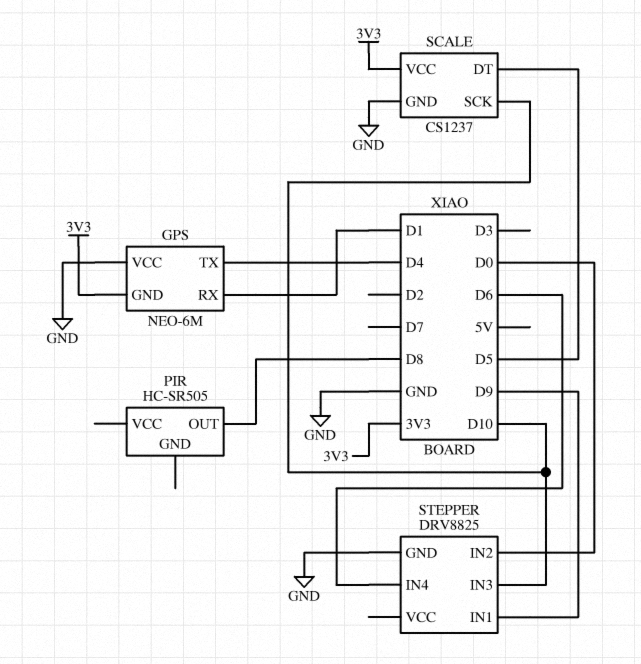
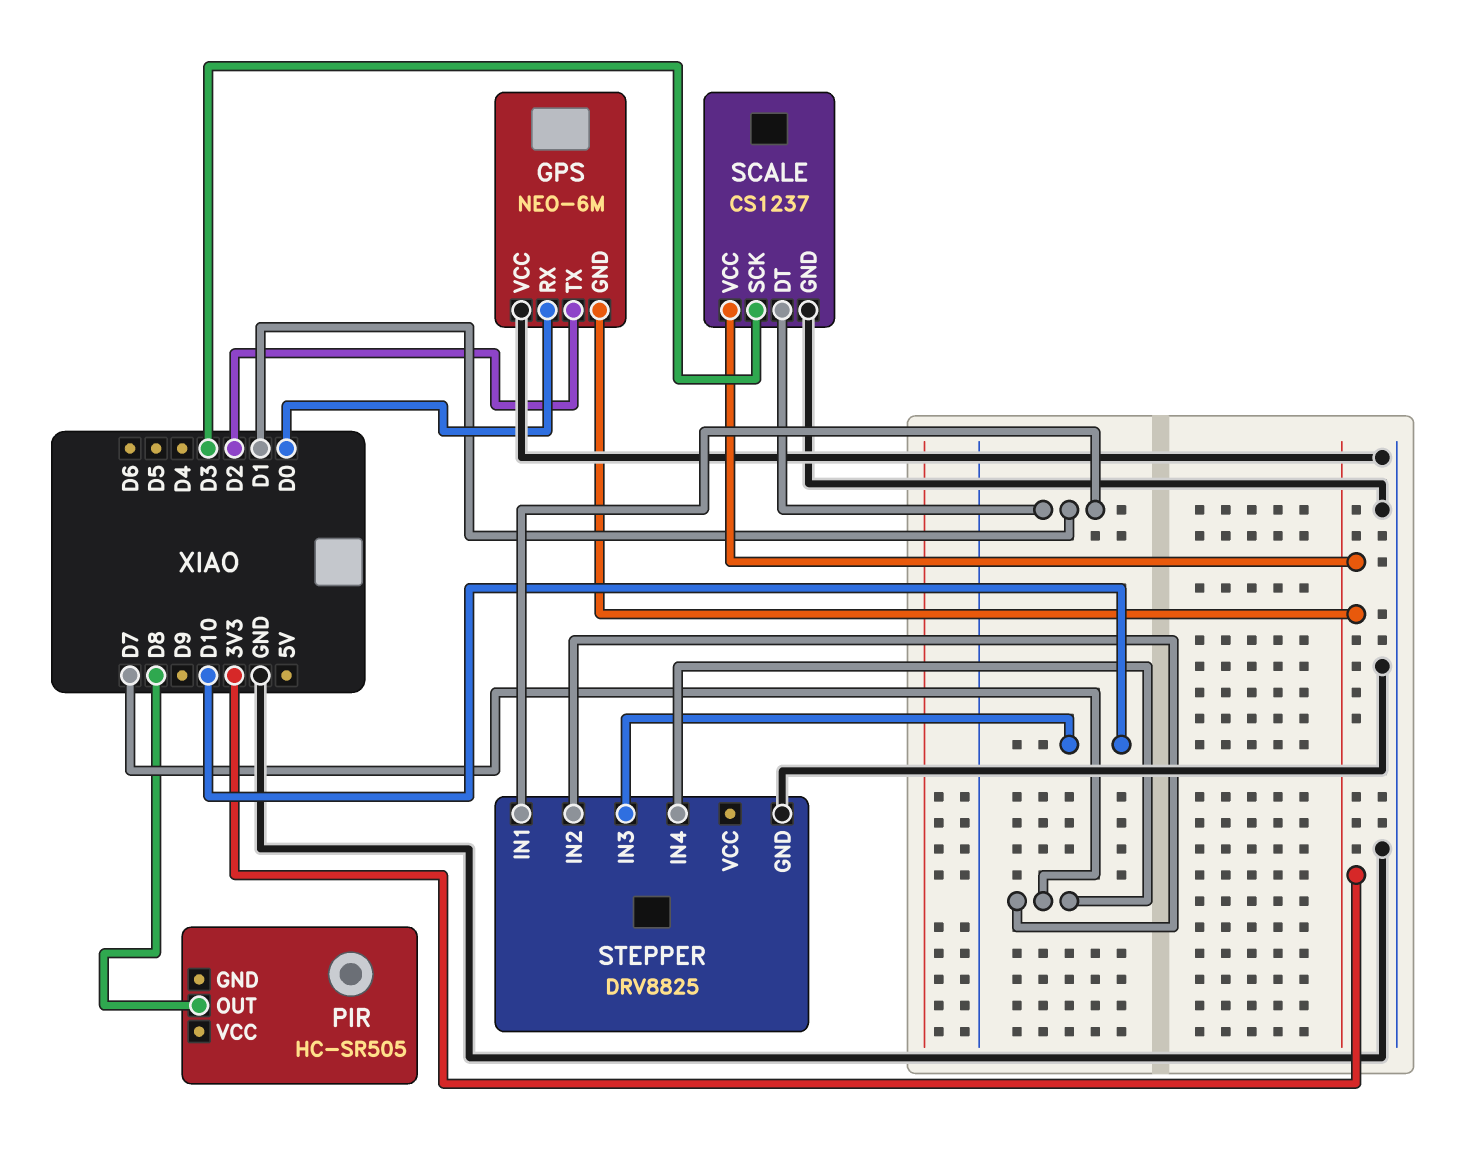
GPS pin RX: D1 -> D0
GPS pin TX: D4 -> D2
SCALE pin DT: D5 -> D1
SCALE pin SCK: D10 -> D3
STEPPER pin IN1: D9 -> D1
STEPPER pin IN2: D0 -> D7
STEPPER pin IN4: D6 -> D7

